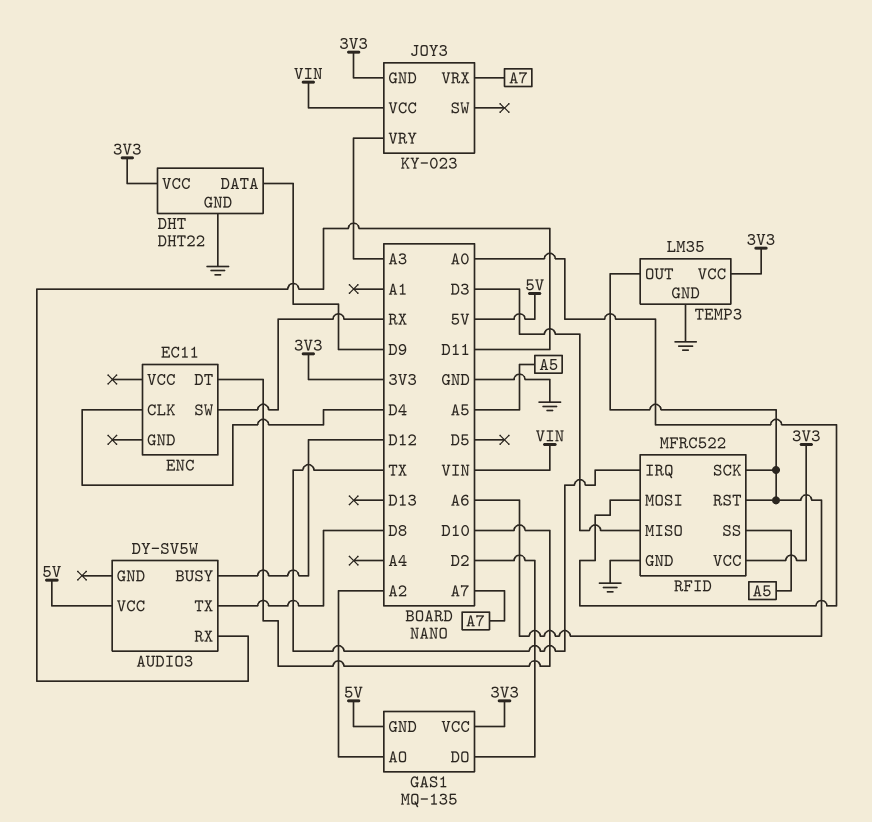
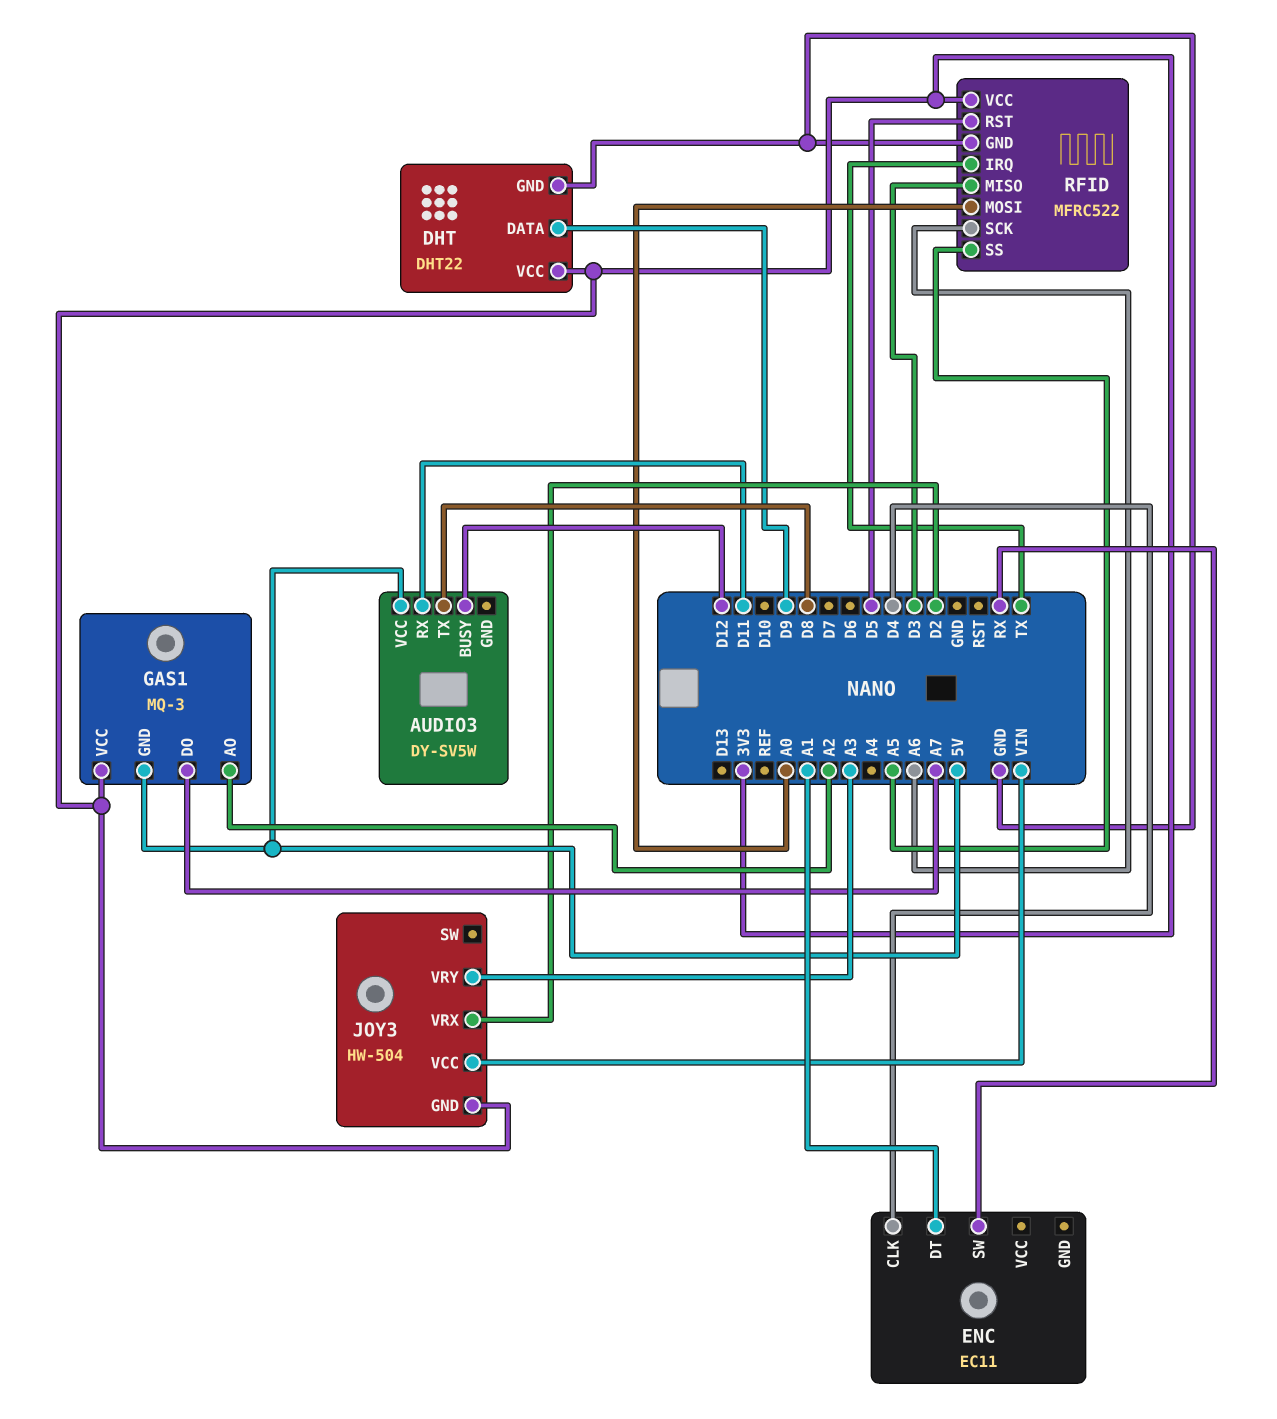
ENC pin DT: D10 -> A1
GAS1: MQ-135 -> MQ-3
GAS1 pin DO: D2 -> A7
JOY3: KY-023 -> HW-504
JOY3 pin VRX: A7 -> D2
RFID pin RST: A6 -> D5
TEMP3: LM35 -> none
TEMP3 pin GND: GND -> none
TEMP3 pin OUT: A6 -> none
TEMP3 pin VCC: 3V3 -> none

